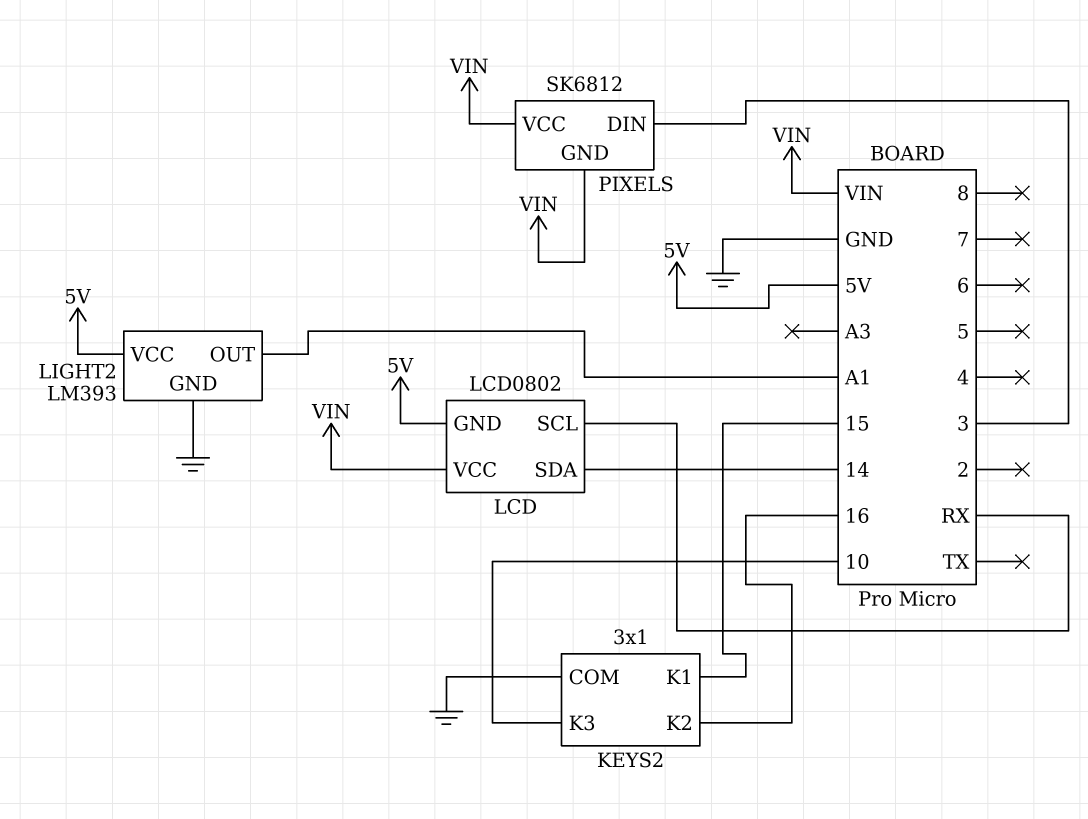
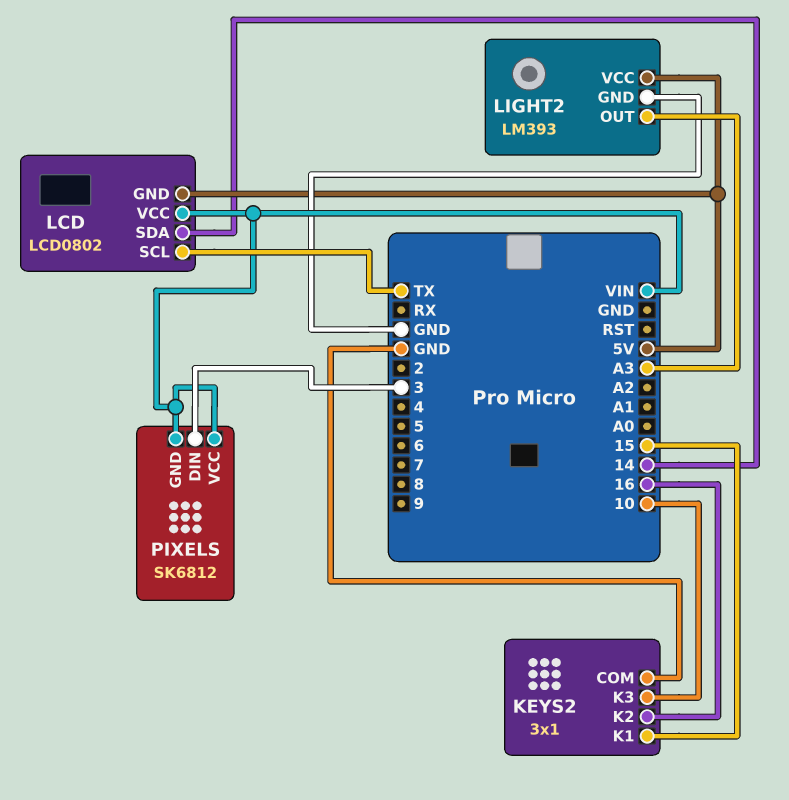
LCD pin SCL: RX -> TX
LIGHT2 pin OUT: A1 -> A3

